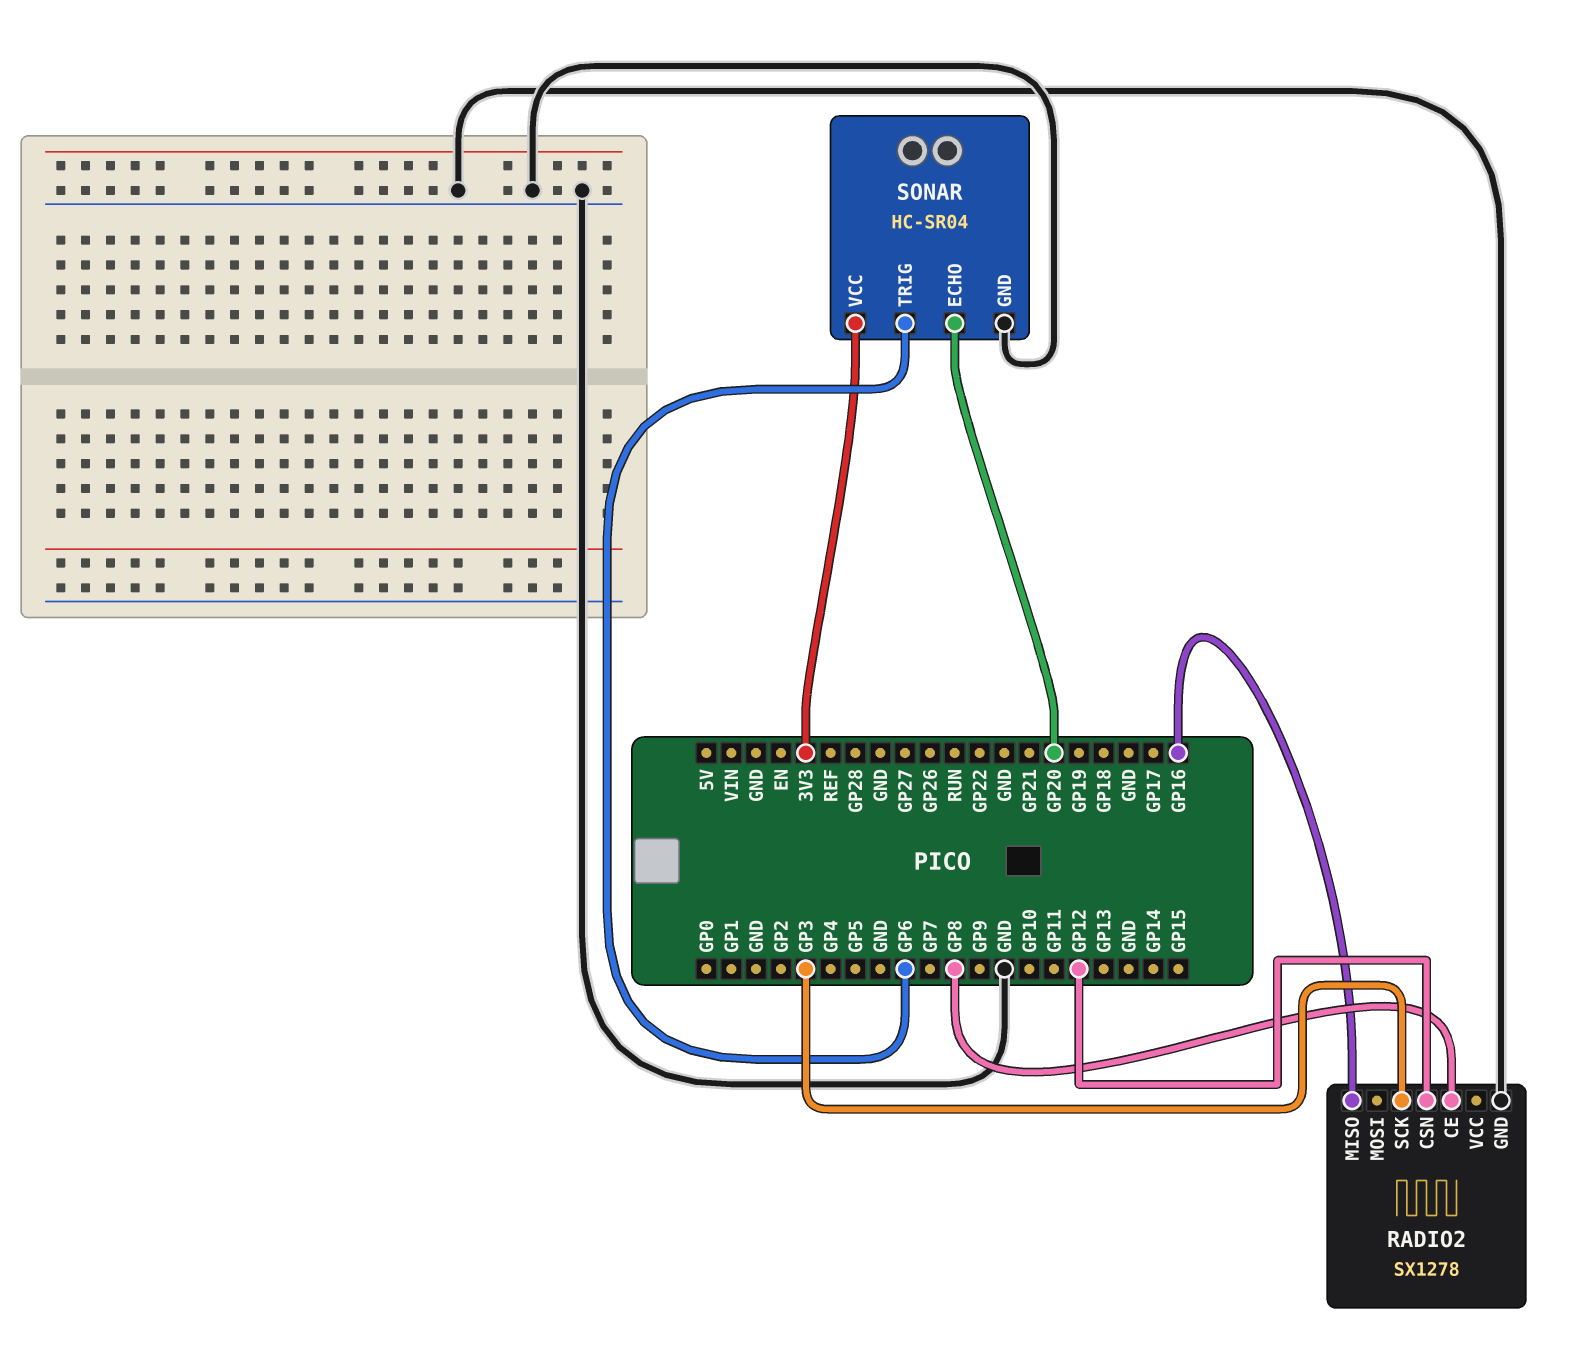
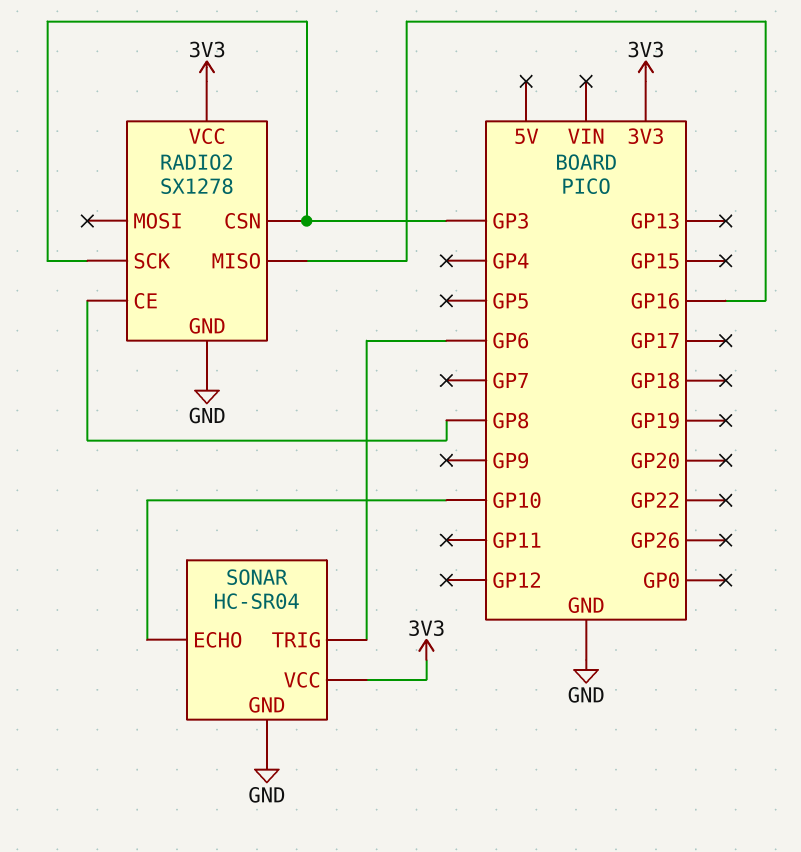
RADIO2 pin CSN: GP12 -> GP3
RADIO2 pin VCC: none -> 3V3
SONAR pin ECHO: GP20 -> GP10

